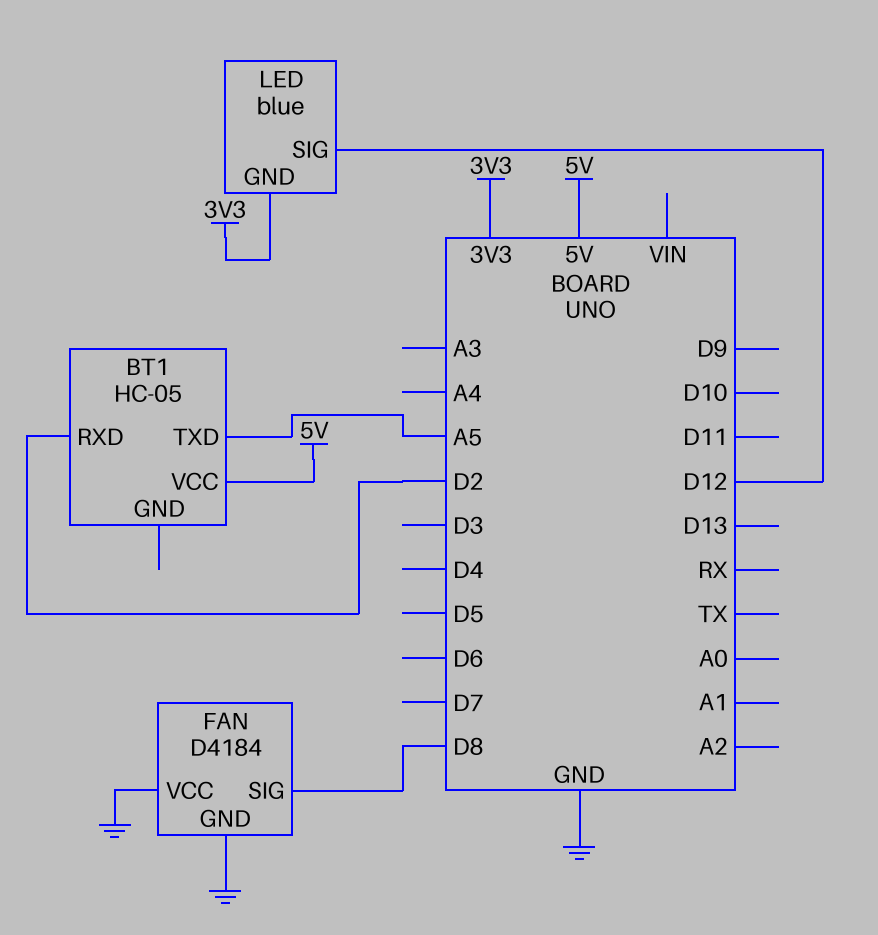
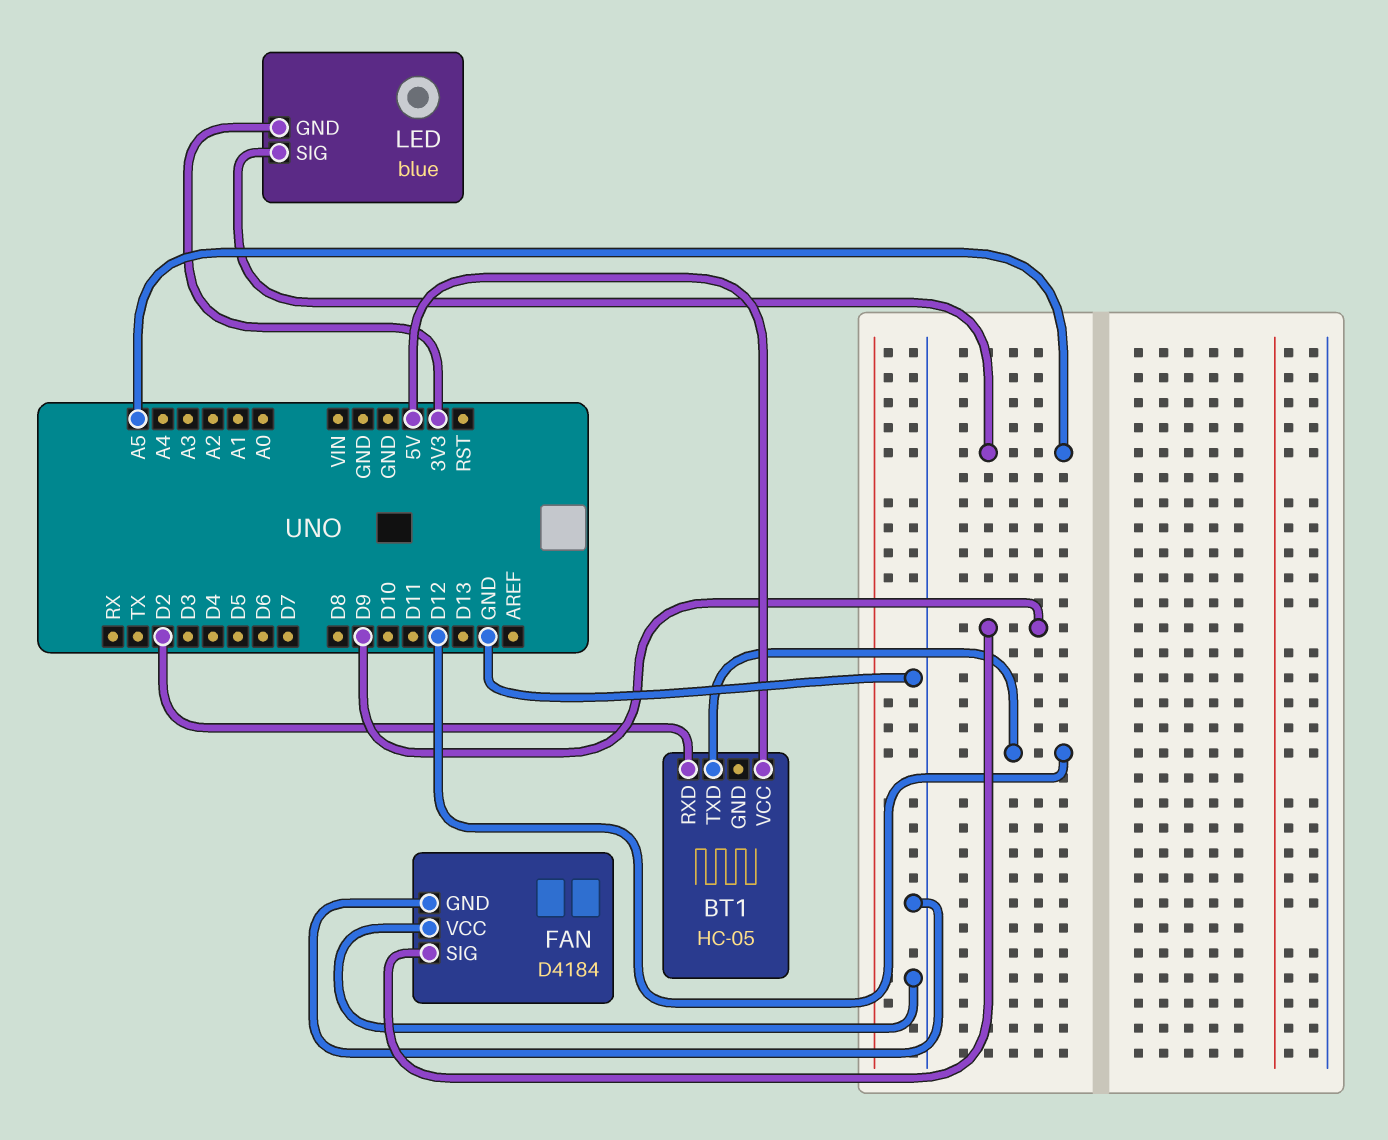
BT1 pin TXD: A5 -> D12
FAN pin SIG: D8 -> D9
LED pin SIG: D12 -> A5

